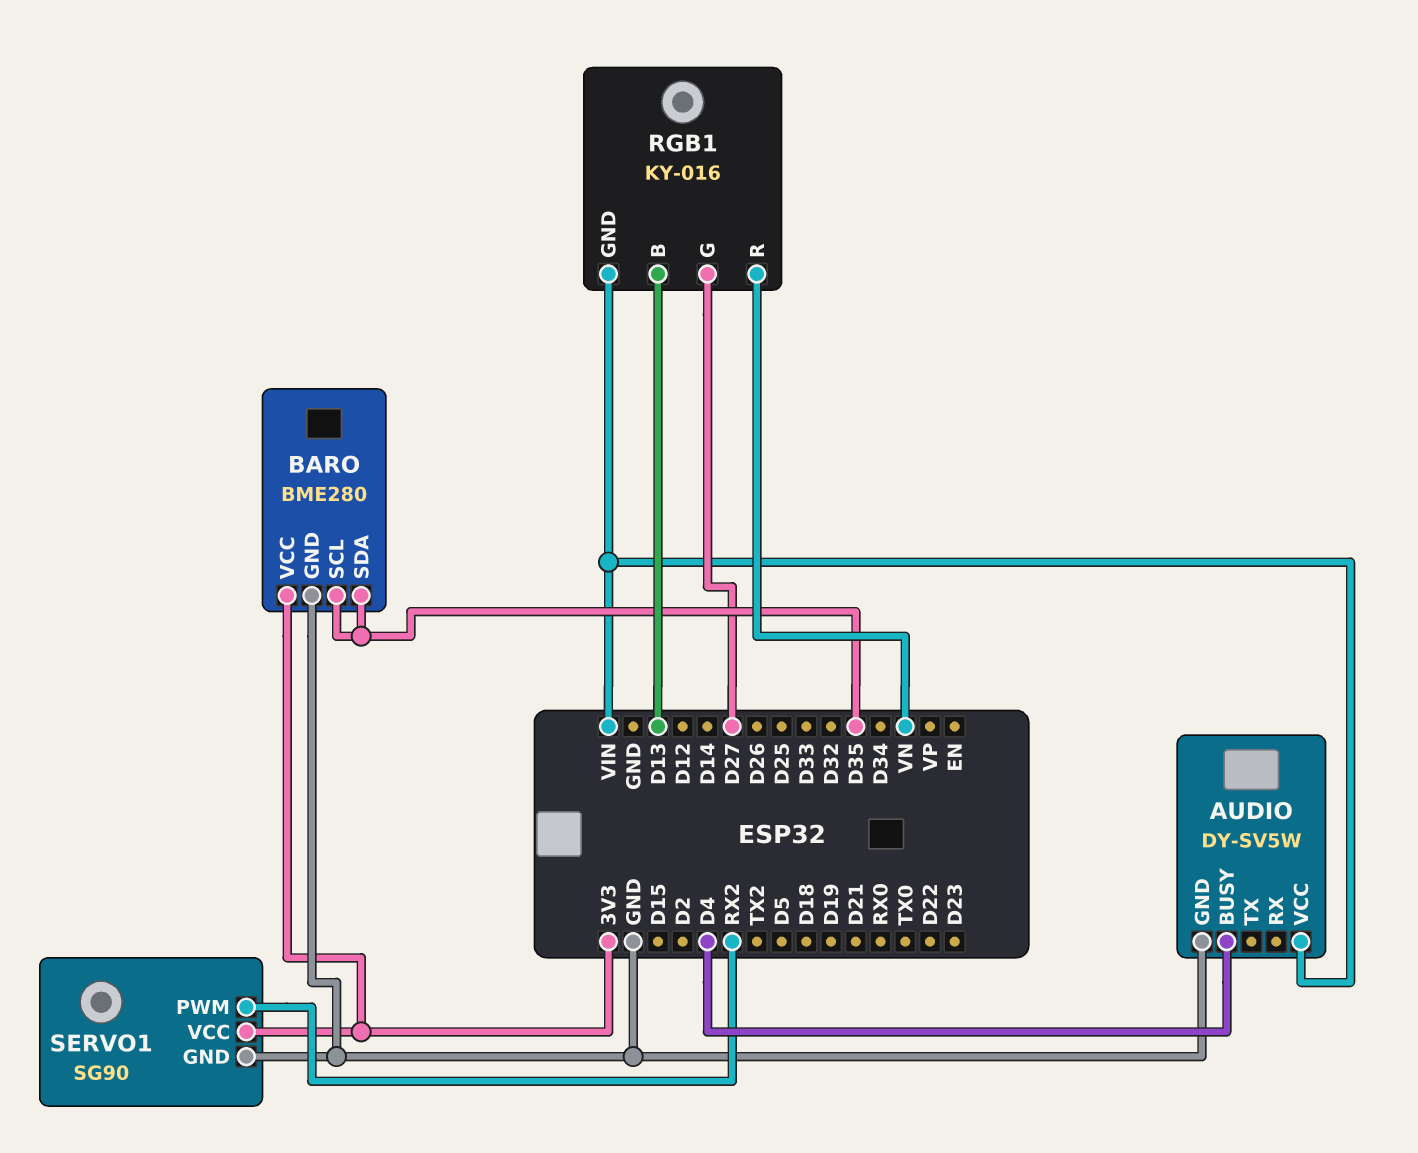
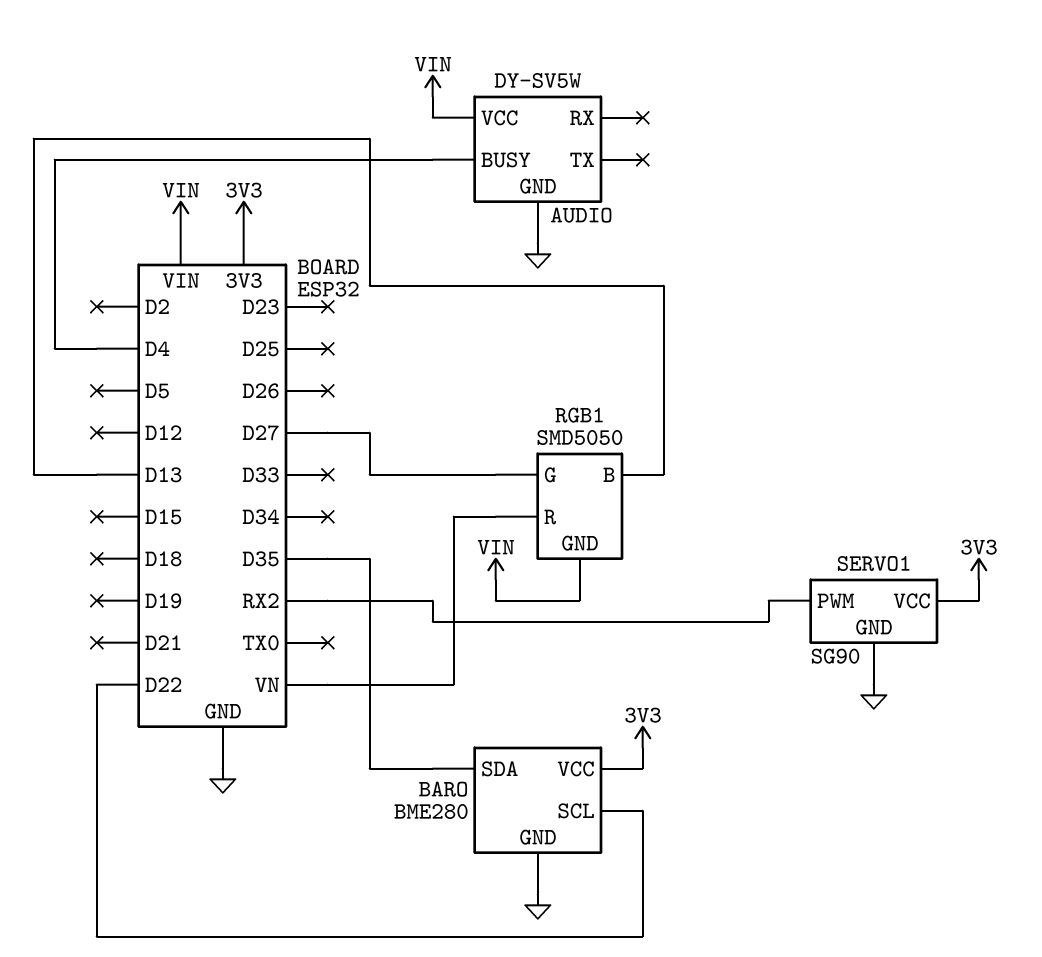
BARO pin SCL: D35 -> D22
RGB1: KY-016 -> SMD5050

